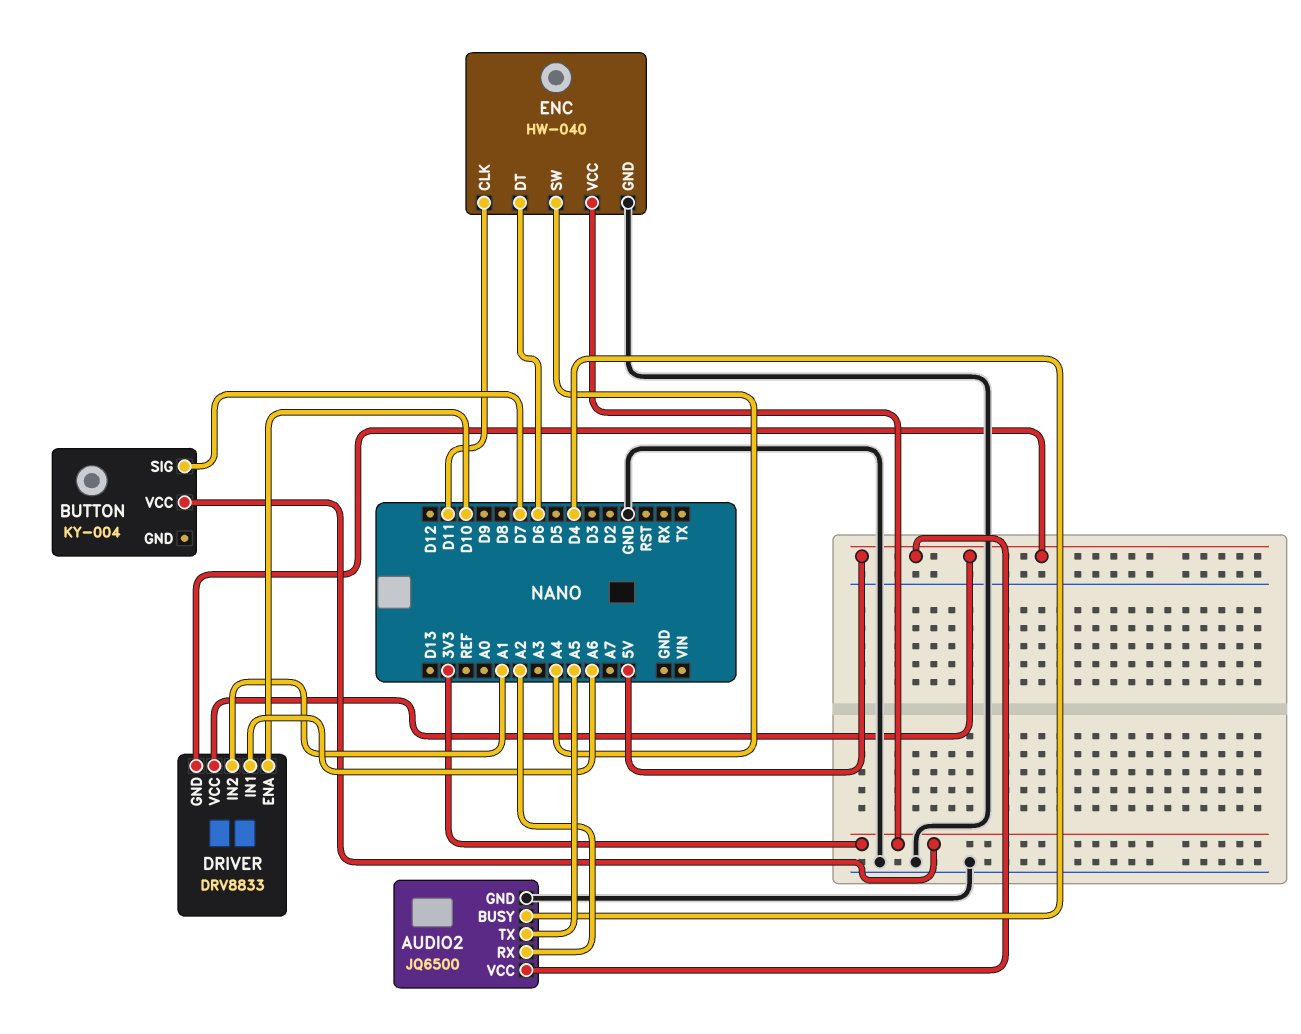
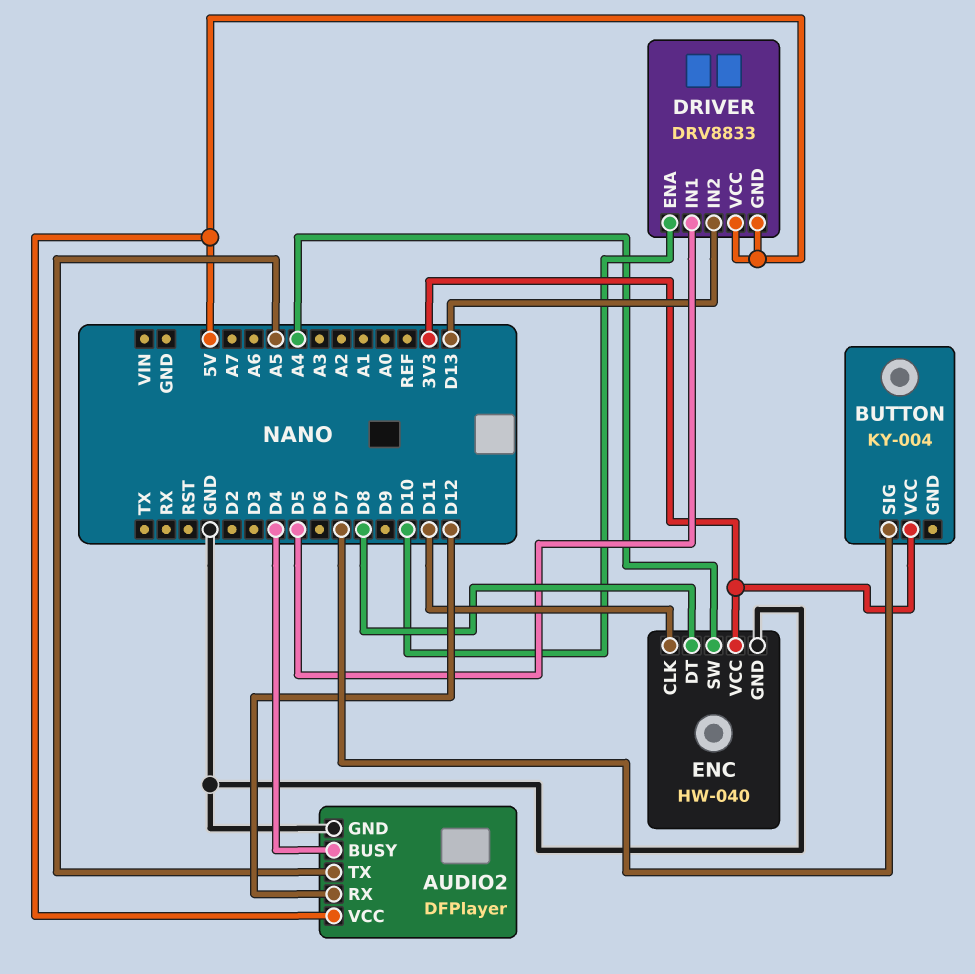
AUDIO2: JQ6500 -> DFPlayer
AUDIO2 pin RX: A2 -> D12
DRIVER pin IN1: A6 -> D5
DRIVER pin IN2: A1 -> D13
ENC pin DT: D6 -> D8

